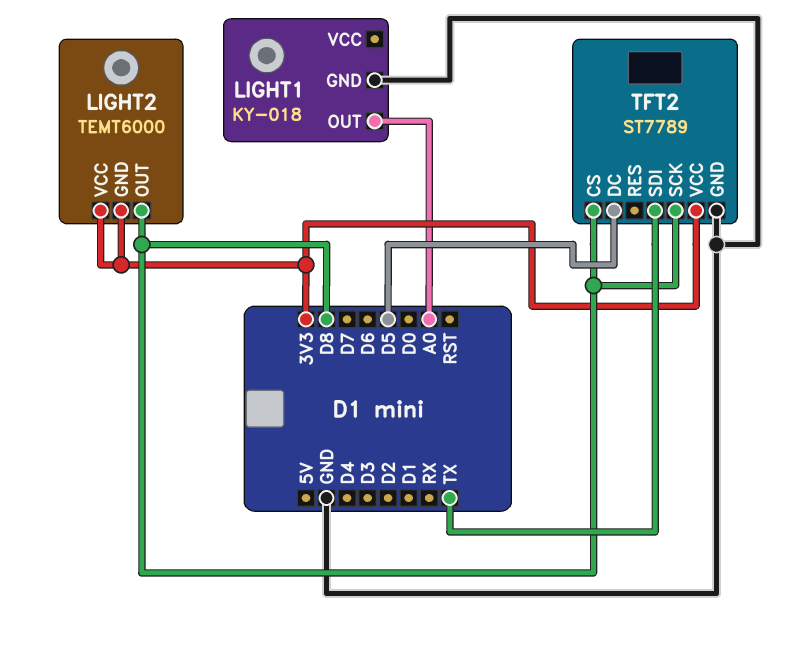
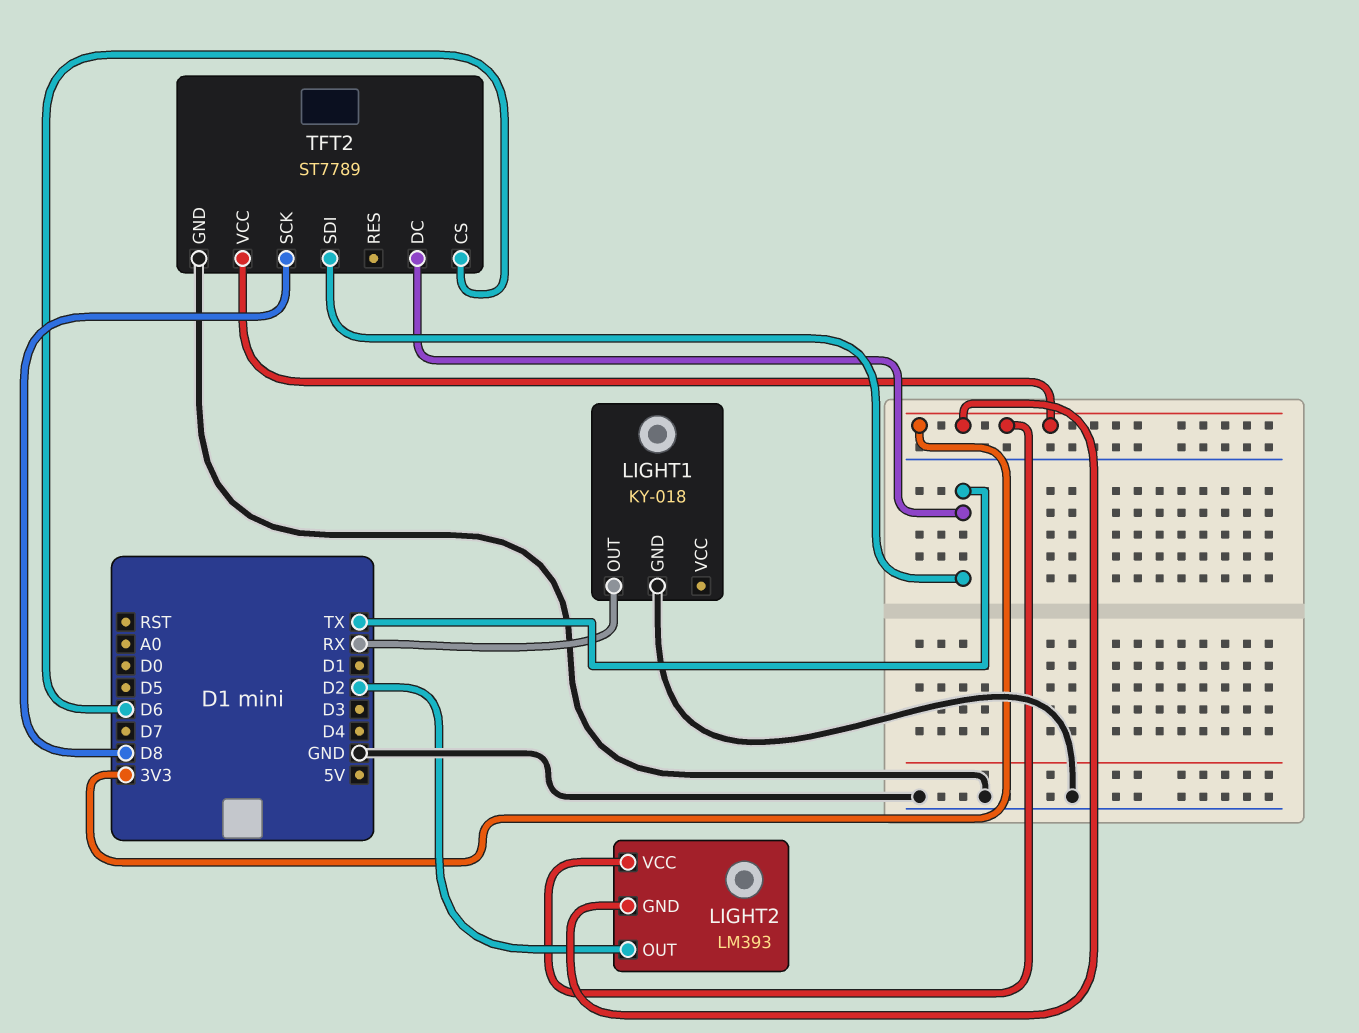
LIGHT1 pin OUT: A0 -> RX
LIGHT2: TEMT6000 -> LM393
LIGHT2 pin OUT: D8 -> D2
TFT2 pin CS: D8 -> D6
TFT2 pin DC: D5 -> TX

